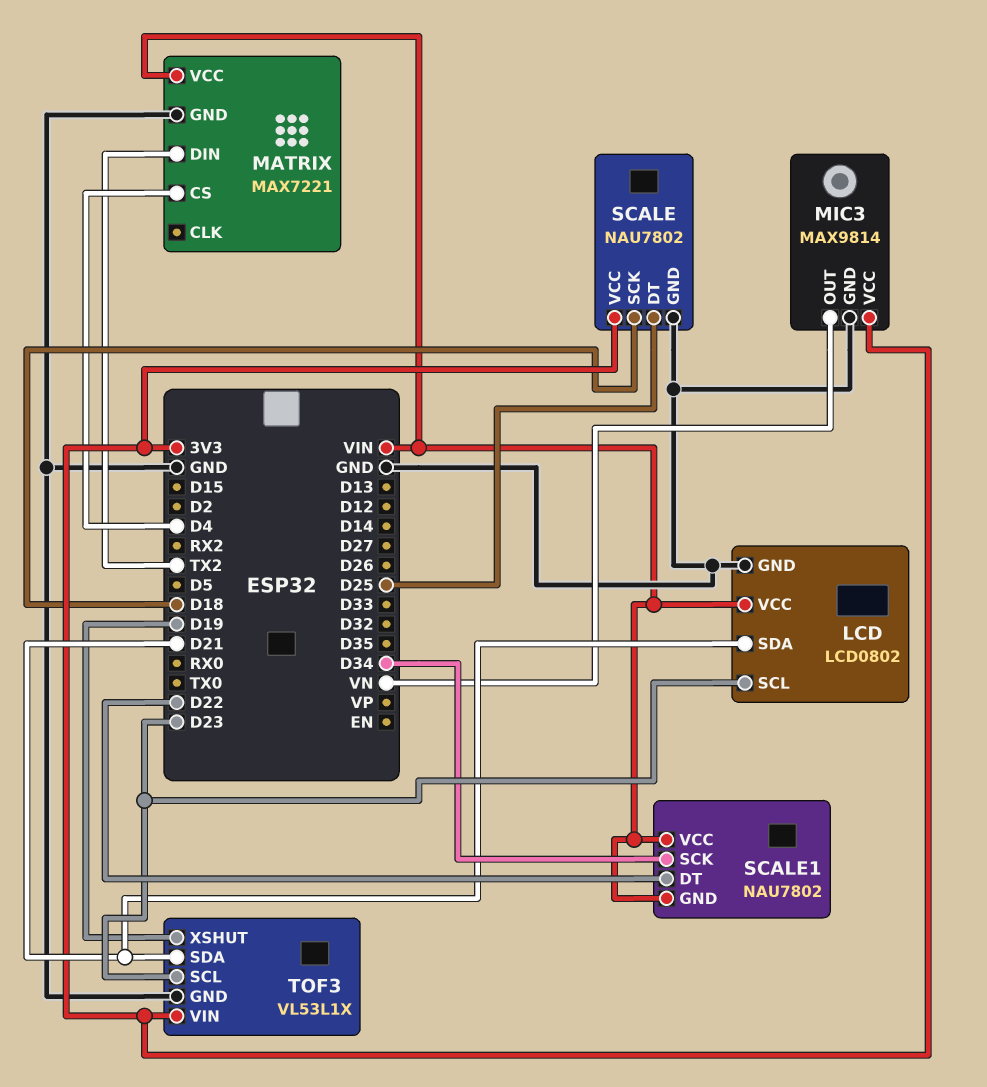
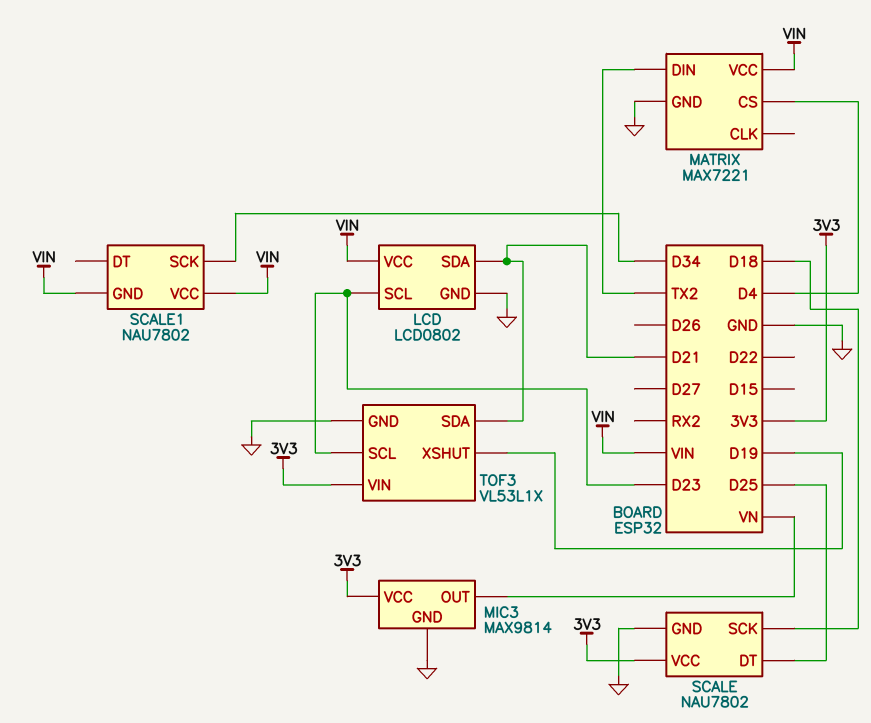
SCALE1 pin DT: D22 -> none

